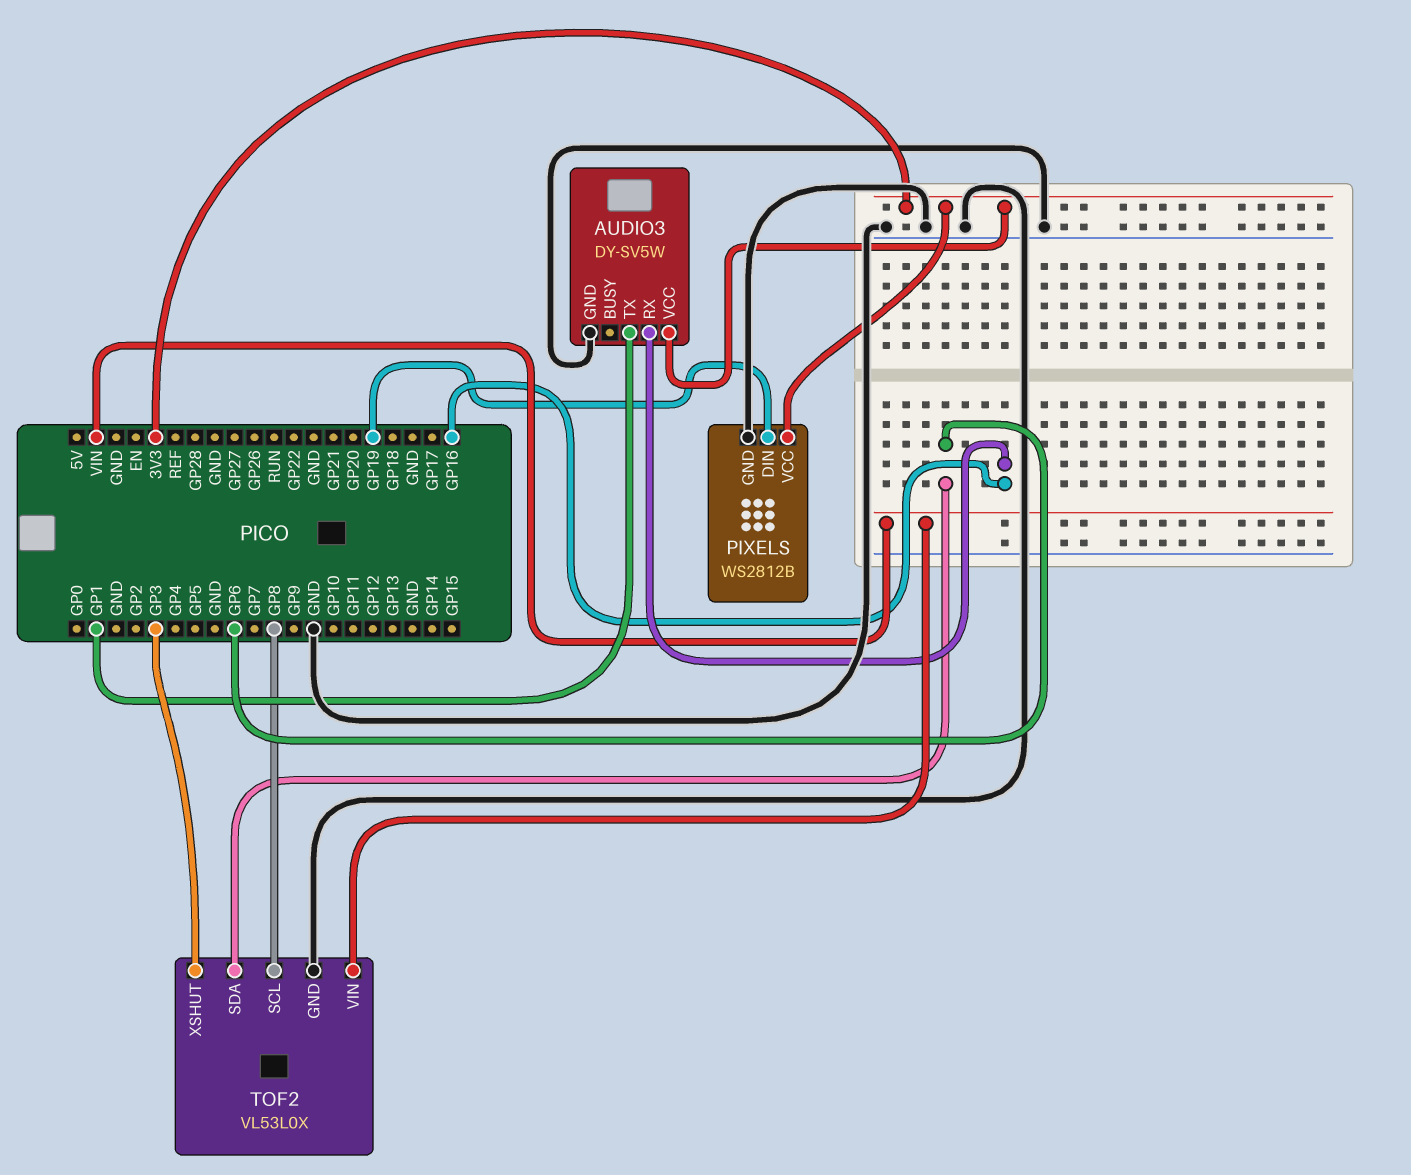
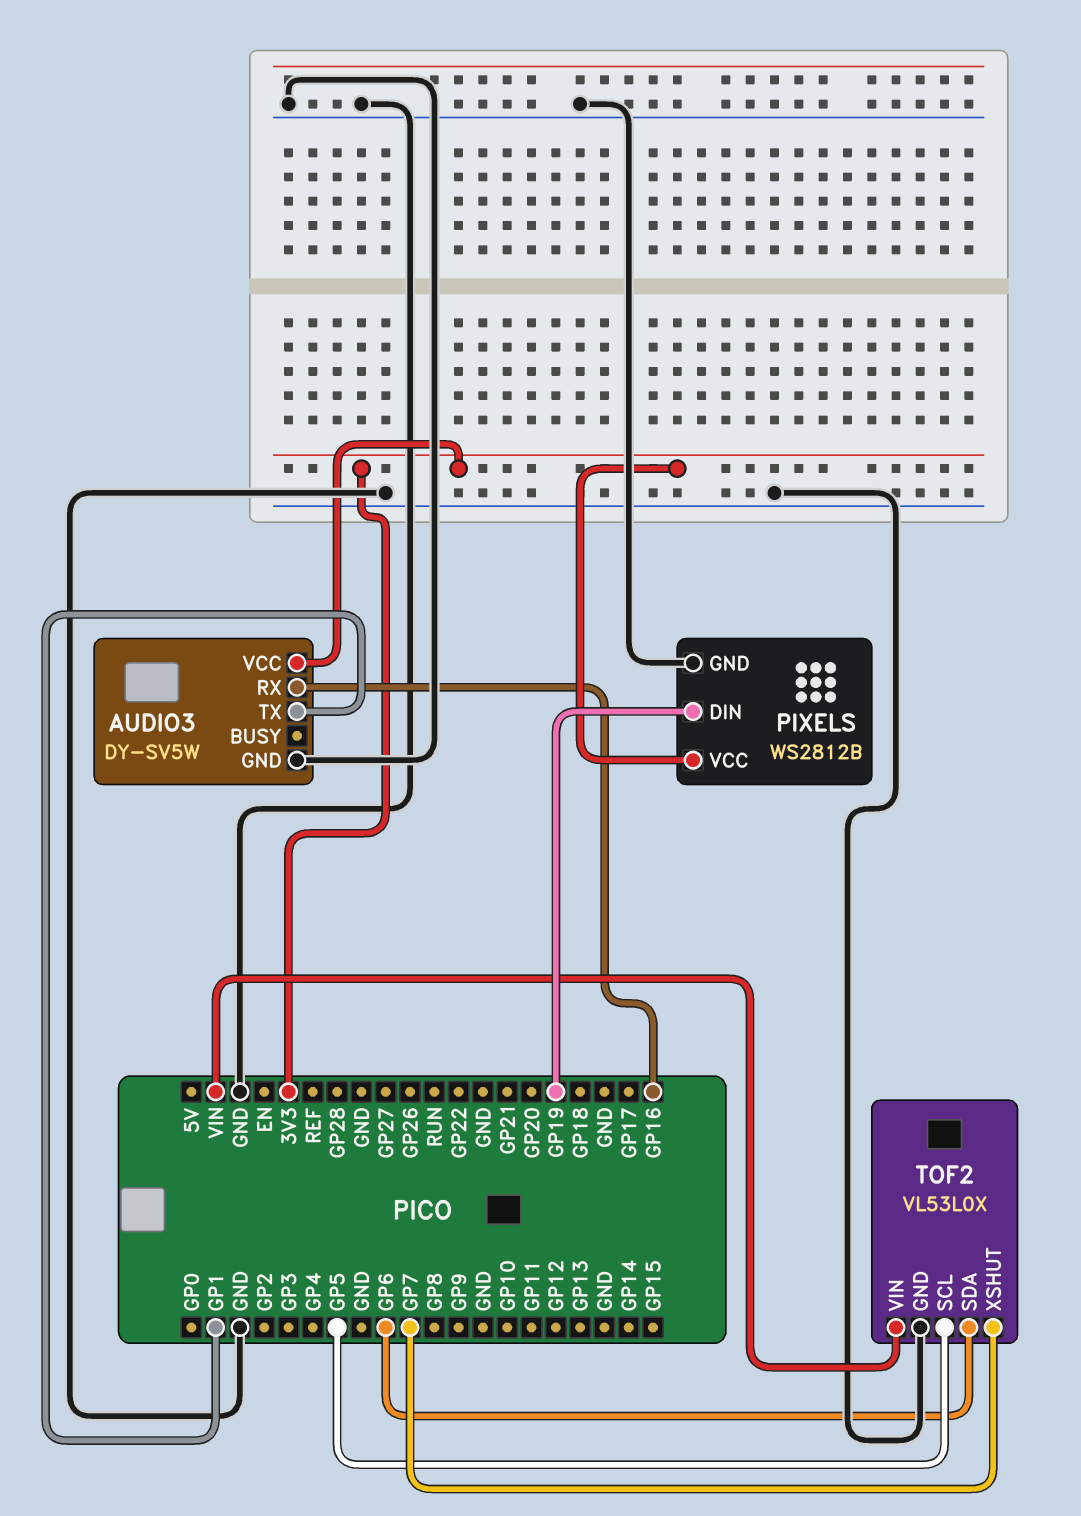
TOF2 pin SCL: GP8 -> GP5
TOF2 pin XSHUT: GP3 -> GP7

